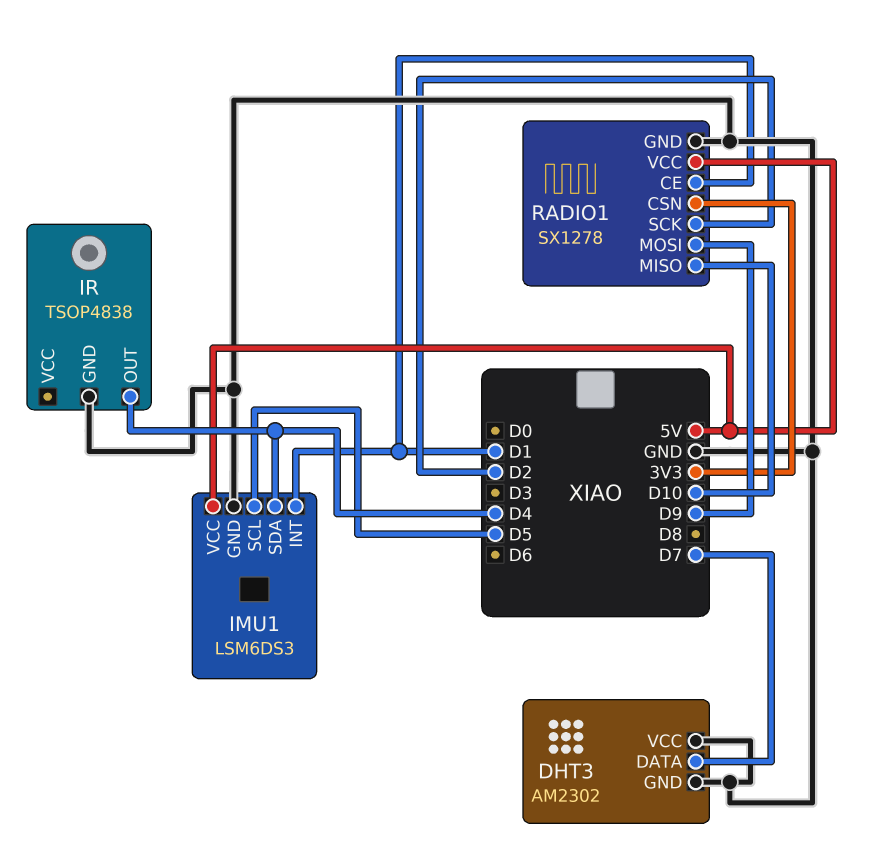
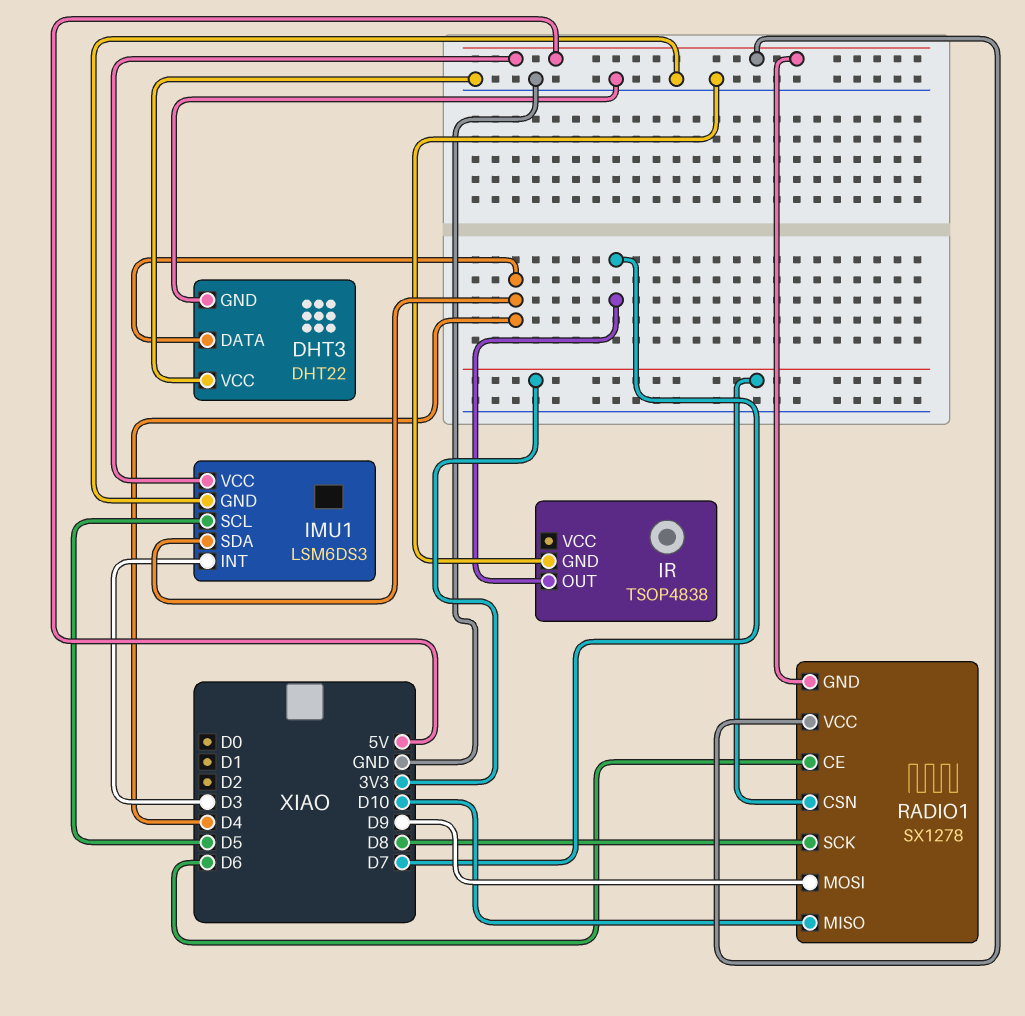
DHT3: AM2302 -> DHT22
DHT3 pin DATA: D7 -> D4
IMU1 pin INT: D1 -> D3
IR pin OUT: D4 -> D7
RADIO1 pin CE: D1 -> D6
RADIO1 pin GND: GND -> 5V
RADIO1 pin SCK: D2 -> D8

